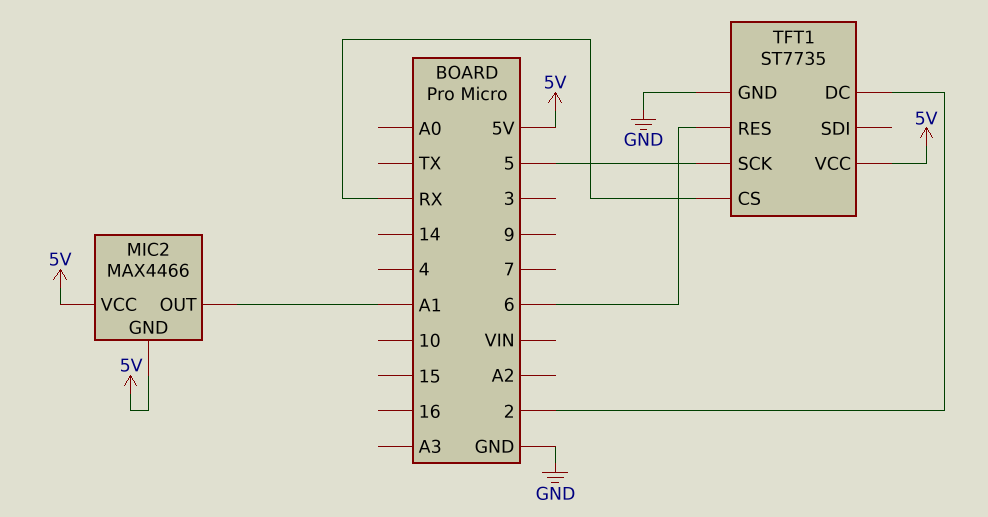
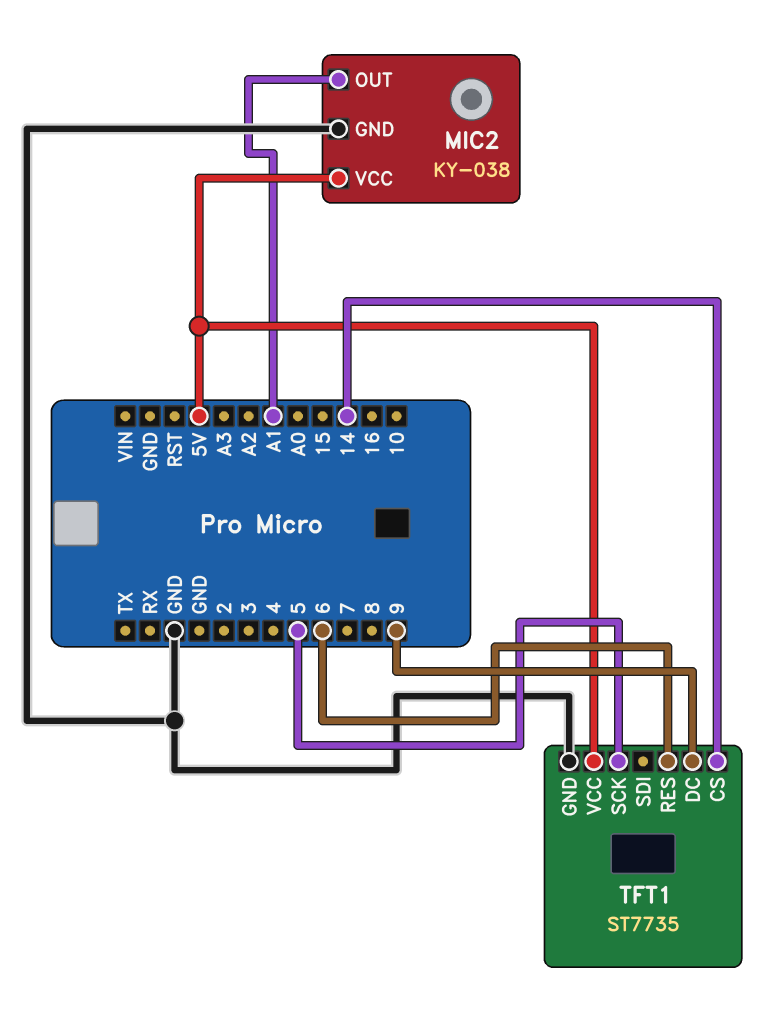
MIC2: MAX4466 -> KY-038
MIC2 pin GND: 5V -> GND
TFT1 pin CS: RX -> 14
TFT1 pin DC: 2 -> 9

